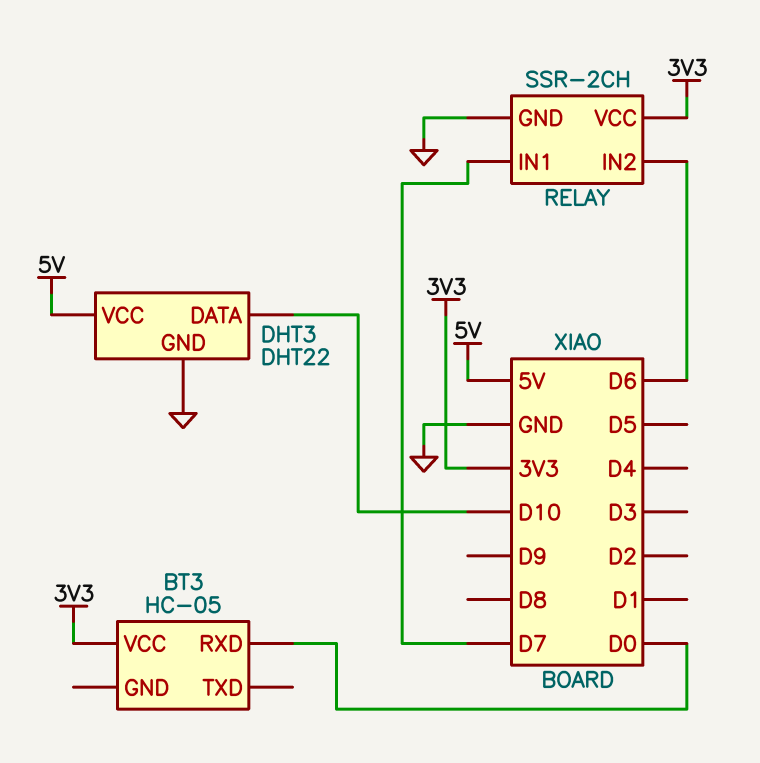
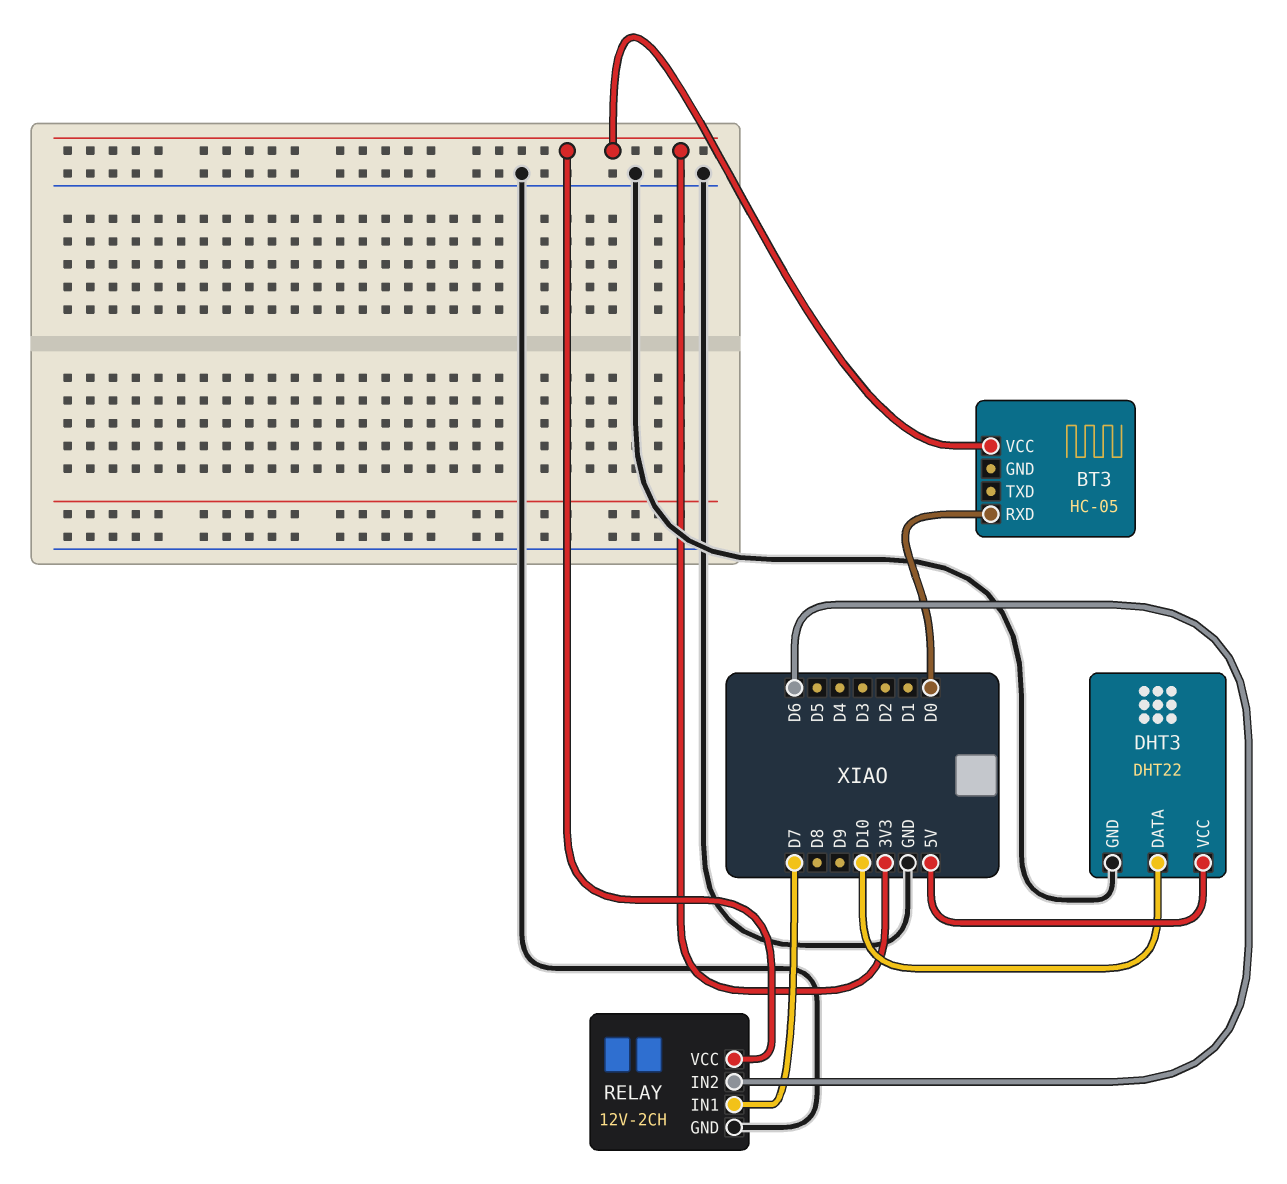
RELAY: SSR-2CH -> 12V-2CH

